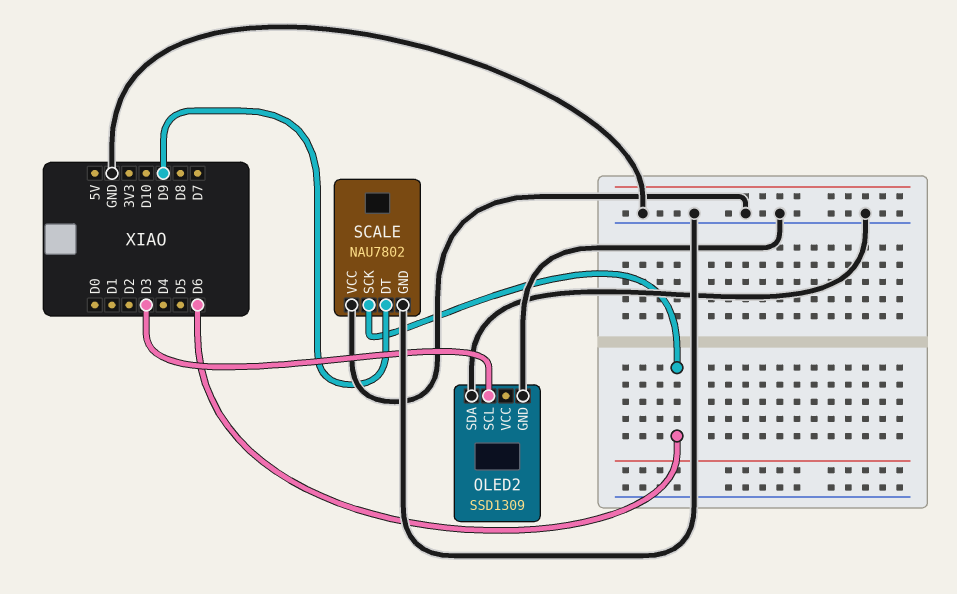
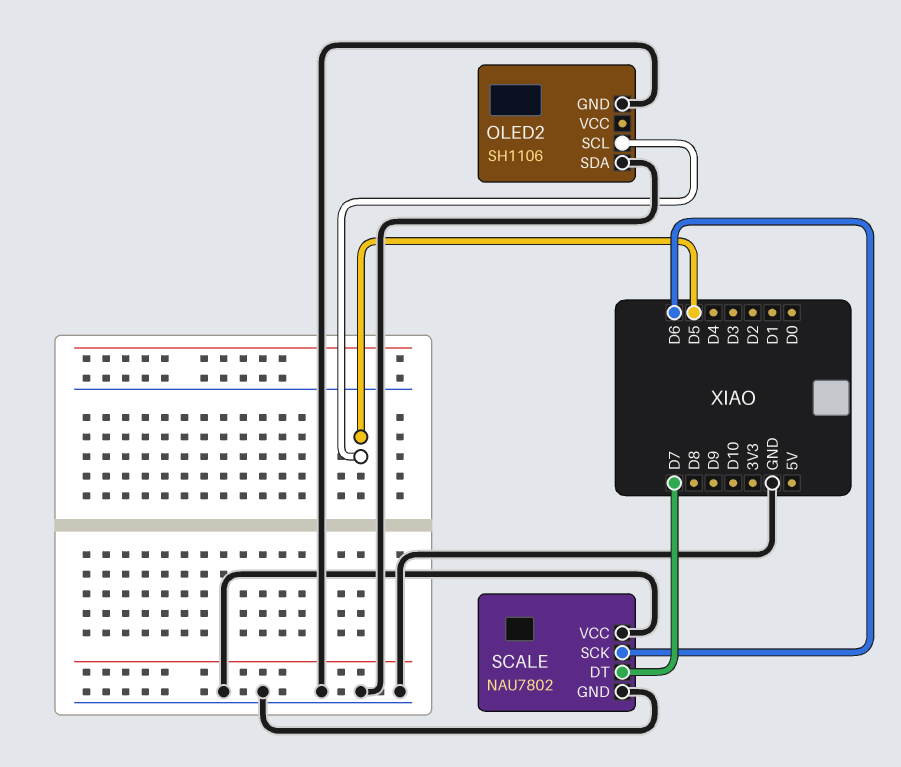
OLED2: SSD1309 -> SH1106
OLED2 pin SCL: D3 -> D5
SCALE pin DT: D9 -> D7

